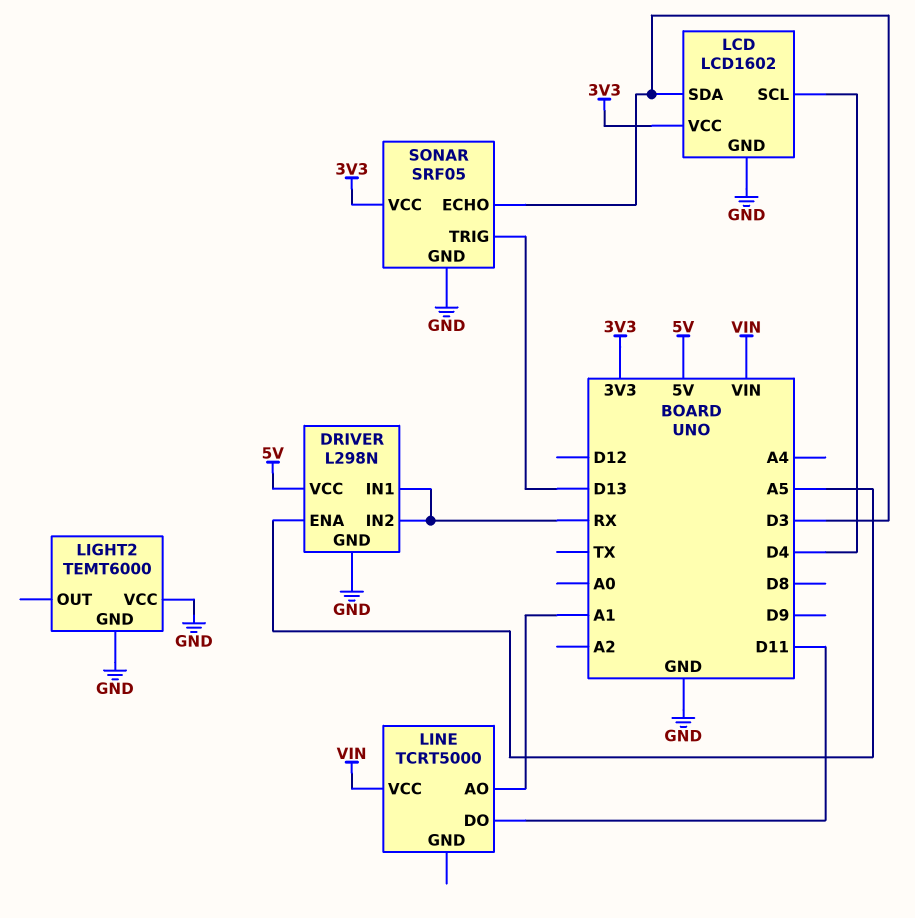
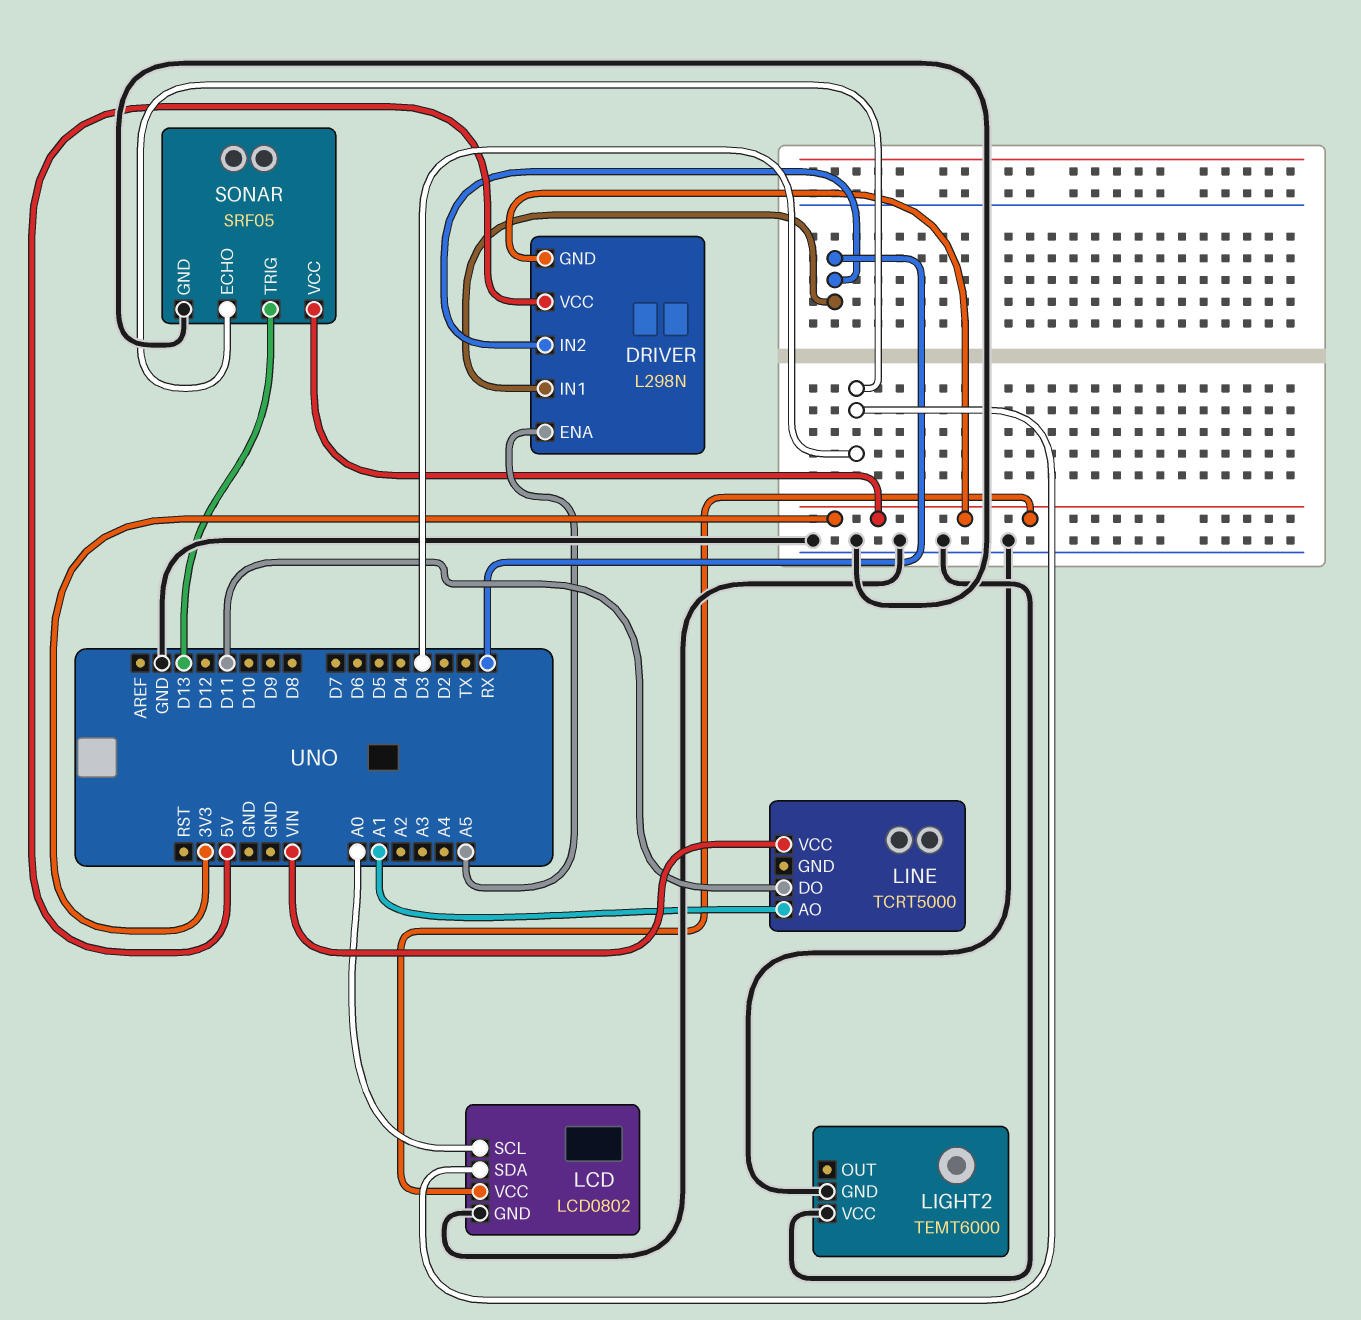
DRIVER pin GND: GND -> 3V3
LCD: LCD1602 -> LCD0802
LCD pin SCL: D4 -> A0

